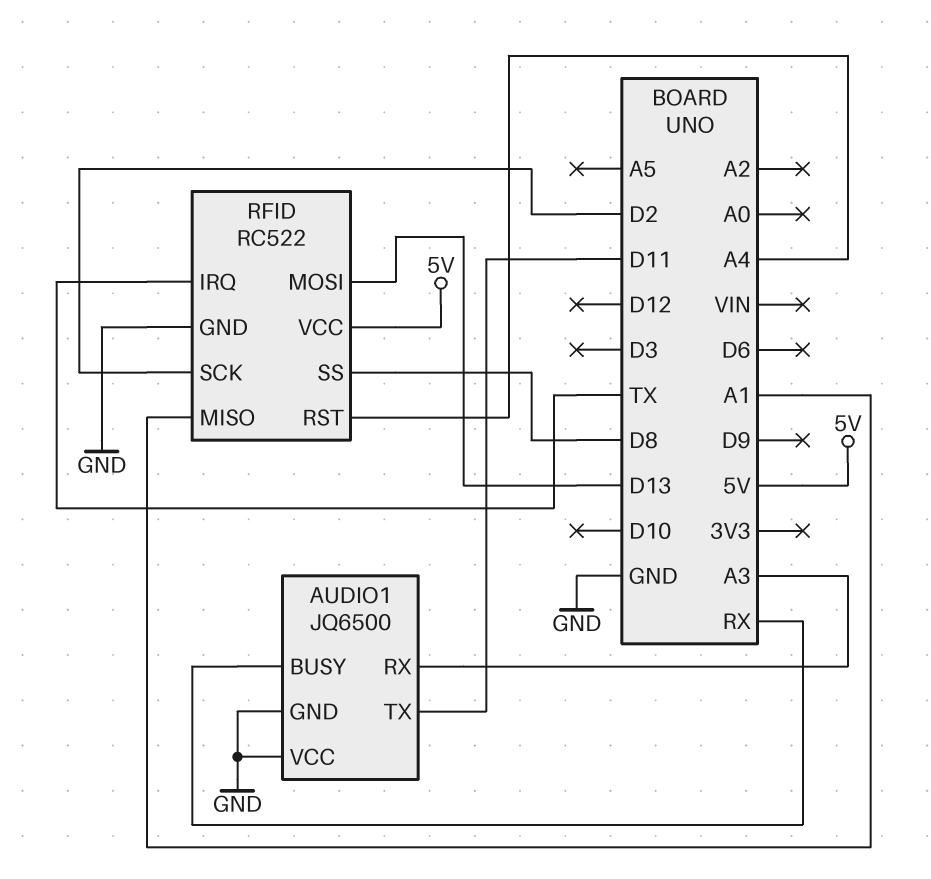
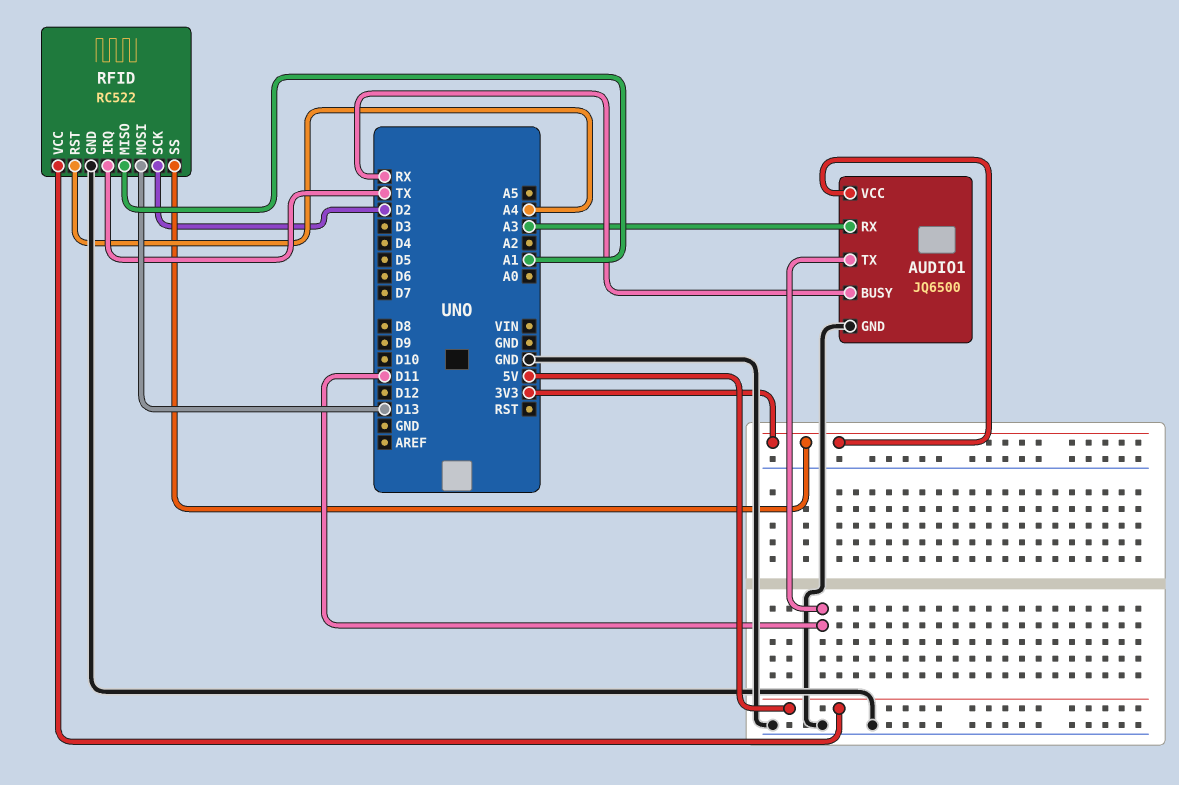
AUDIO1 pin VCC: GND -> 3V3
RFID pin SS: D8 -> 3V3

